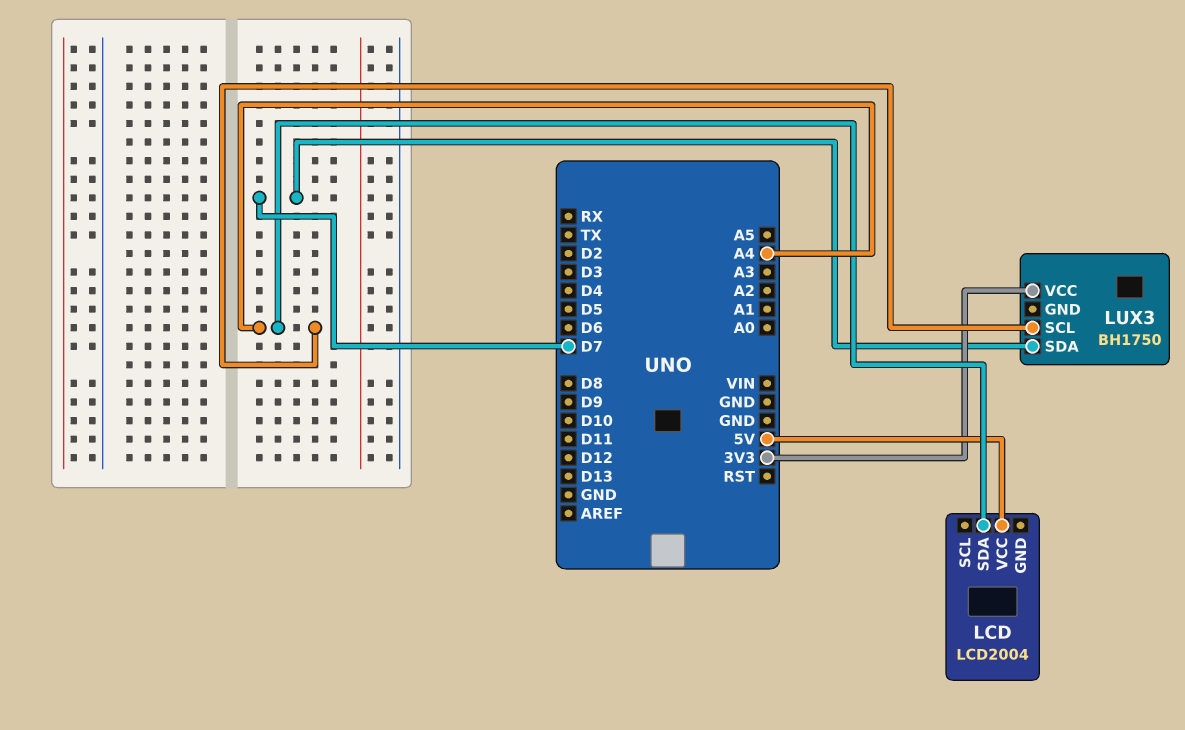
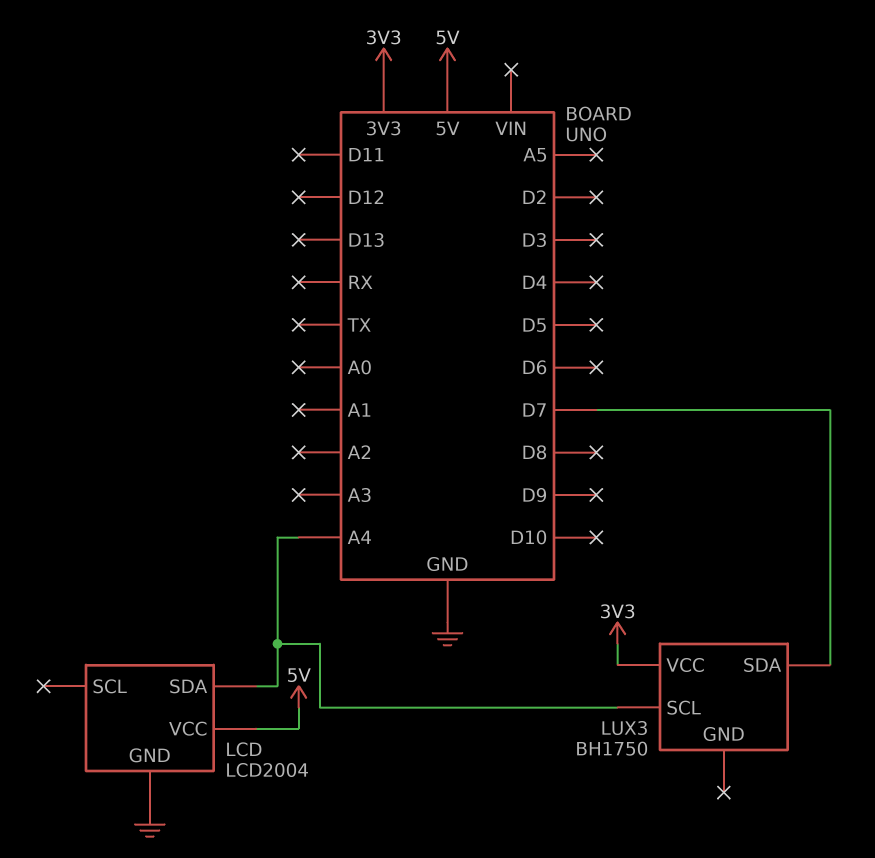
LCD pin GND: none -> GND

